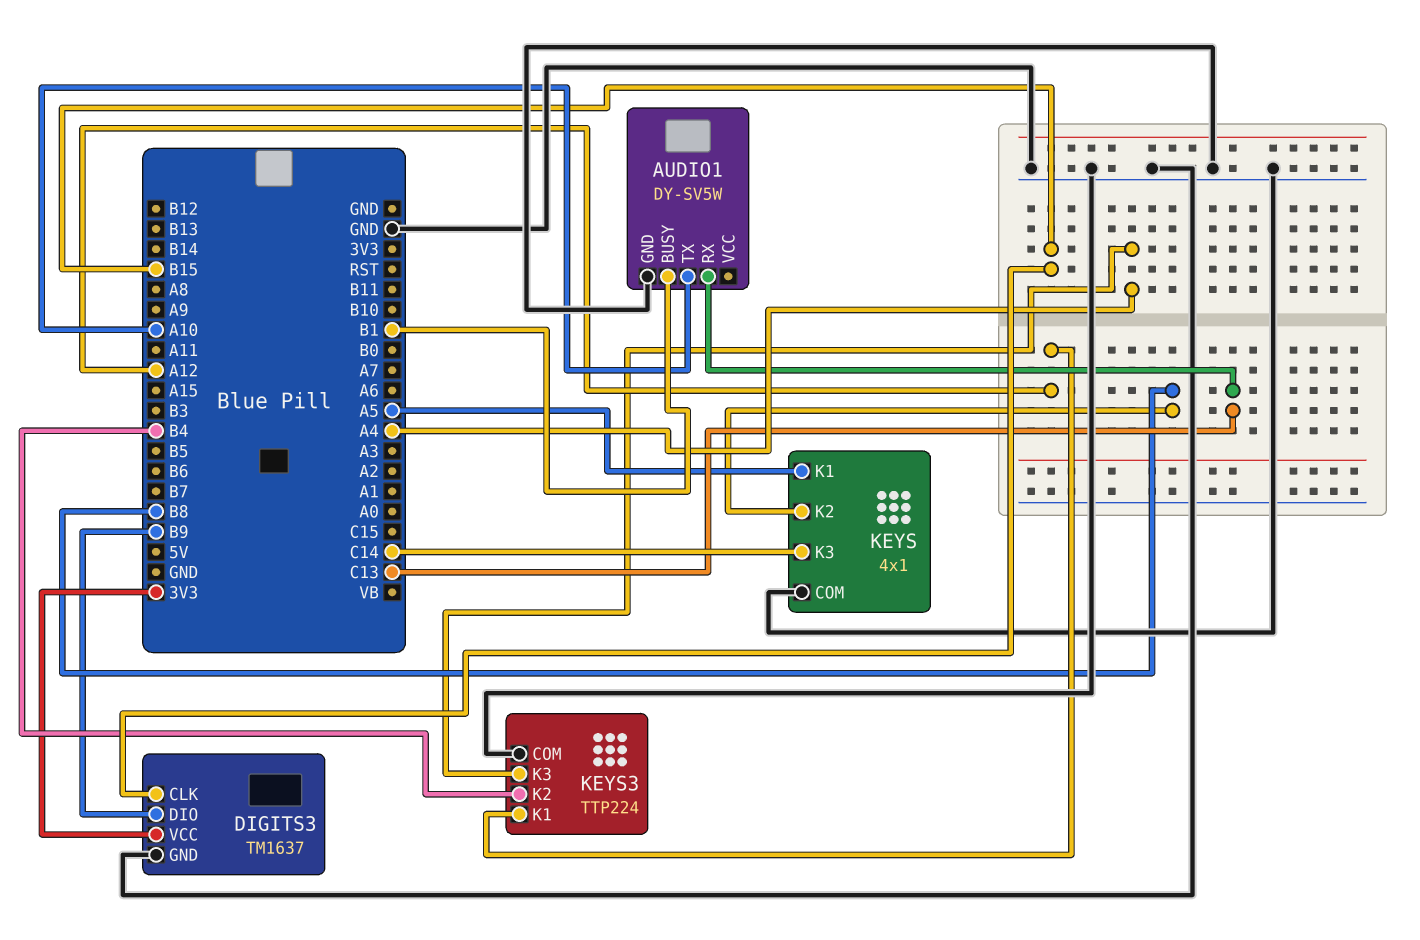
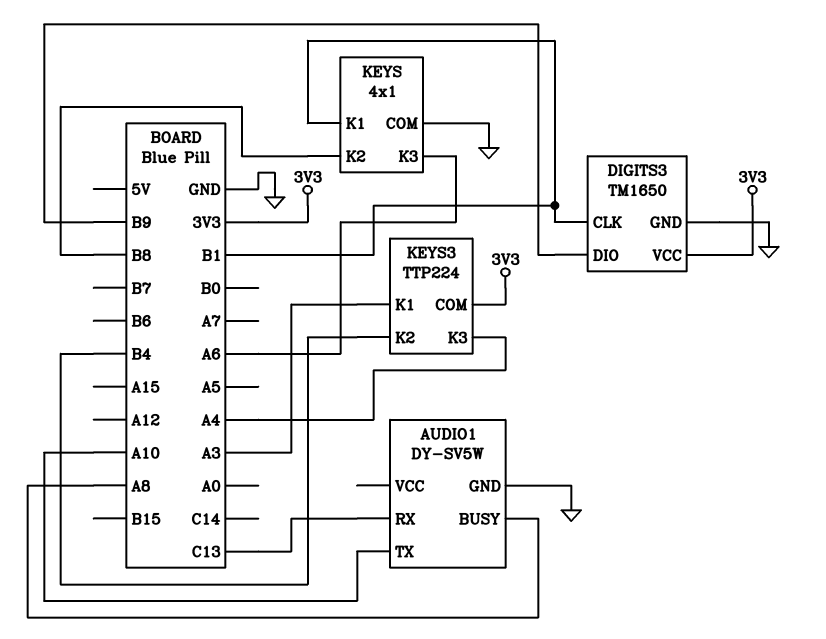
AUDIO1 pin BUSY: B1 -> A8
DIGITS3: TM1637 -> TM1650
DIGITS3 pin CLK: B15 -> B1
KEYS pin K1: A5 -> B1
KEYS pin K3: C14 -> A6
KEYS3 pin COM: GND -> 3V3
KEYS3 pin K1: A12 -> A3

